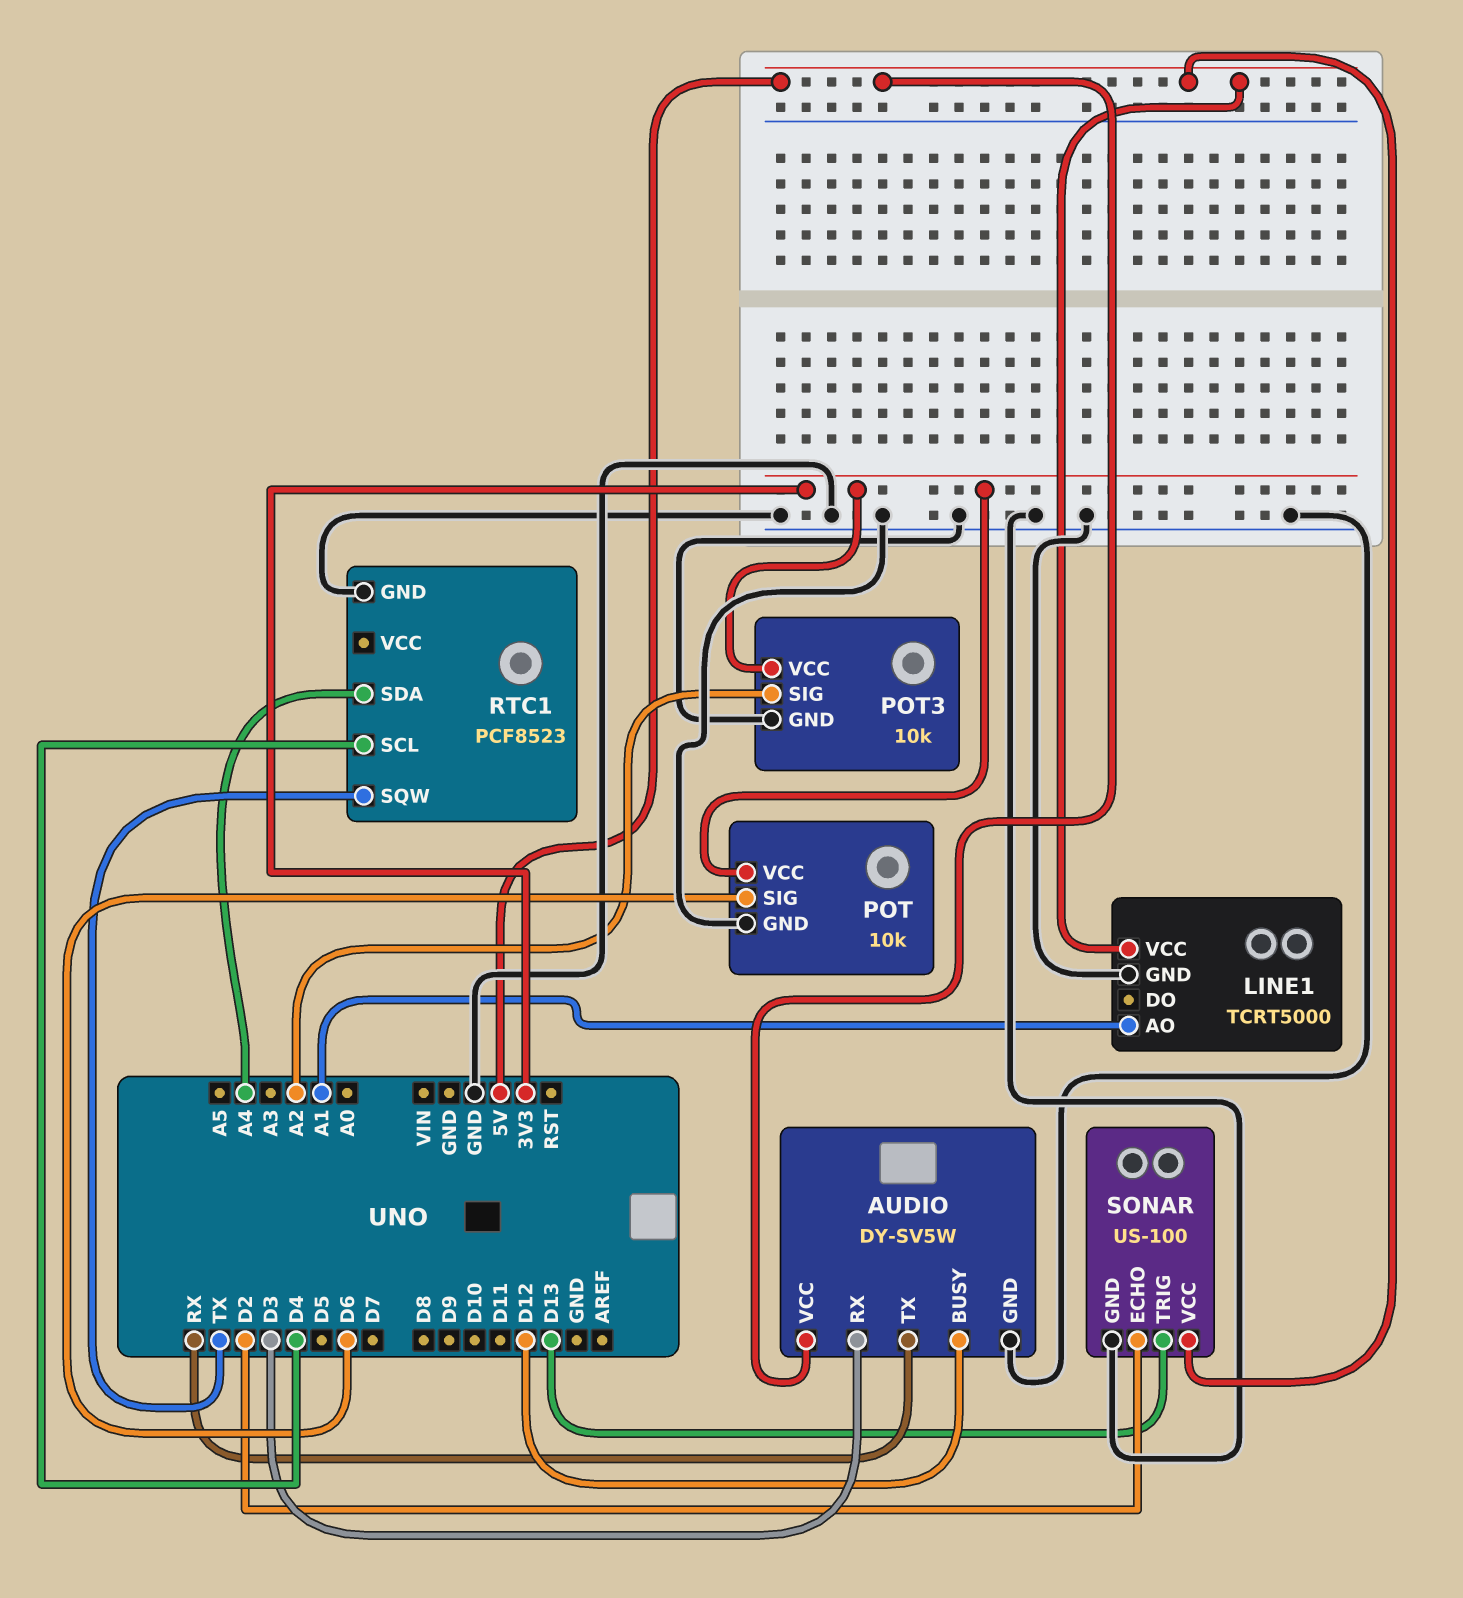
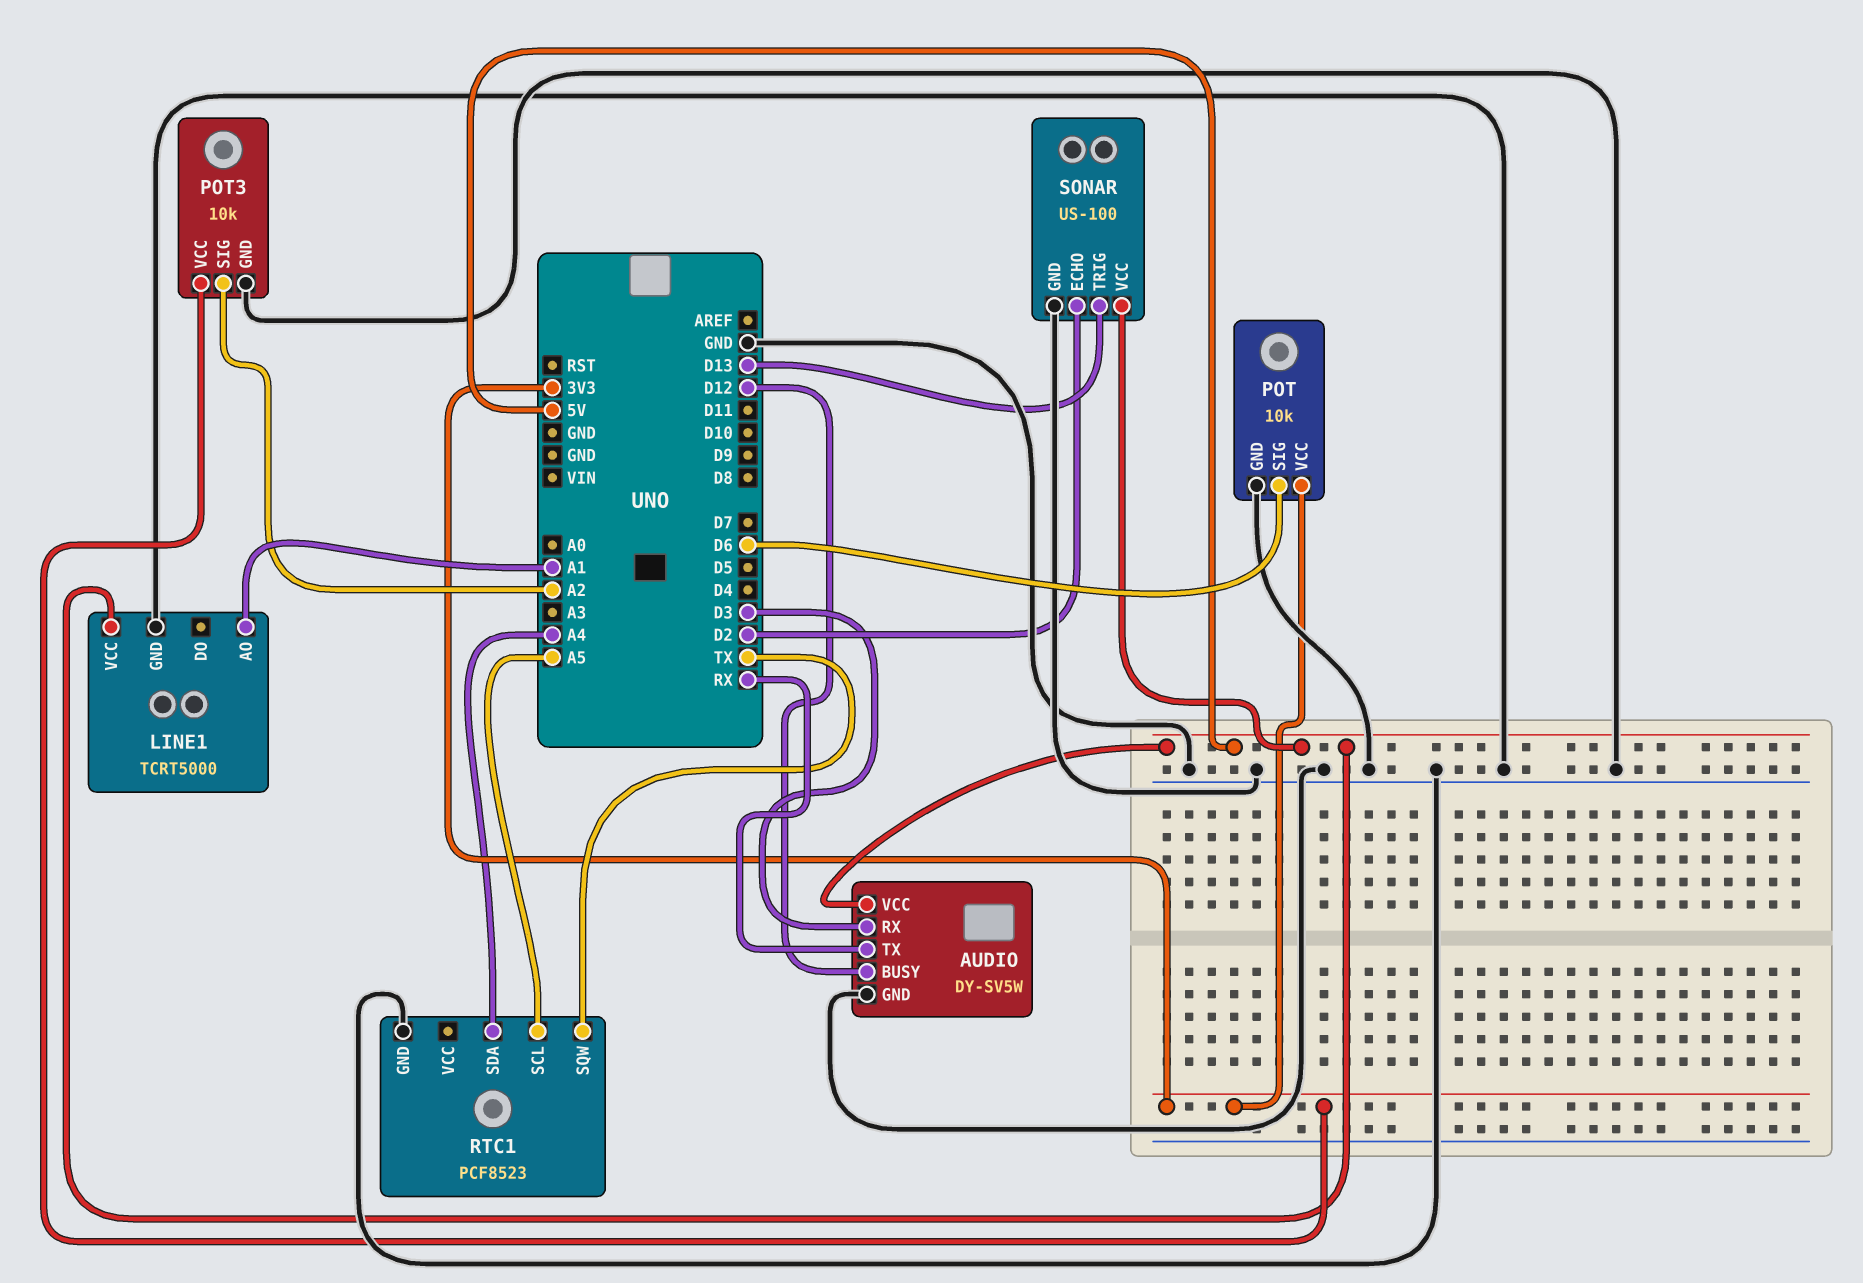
RTC1 pin SCL: D4 -> A5

